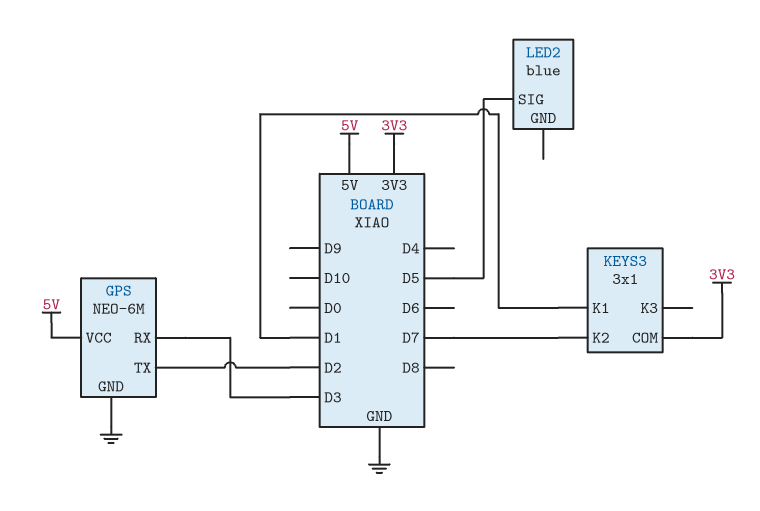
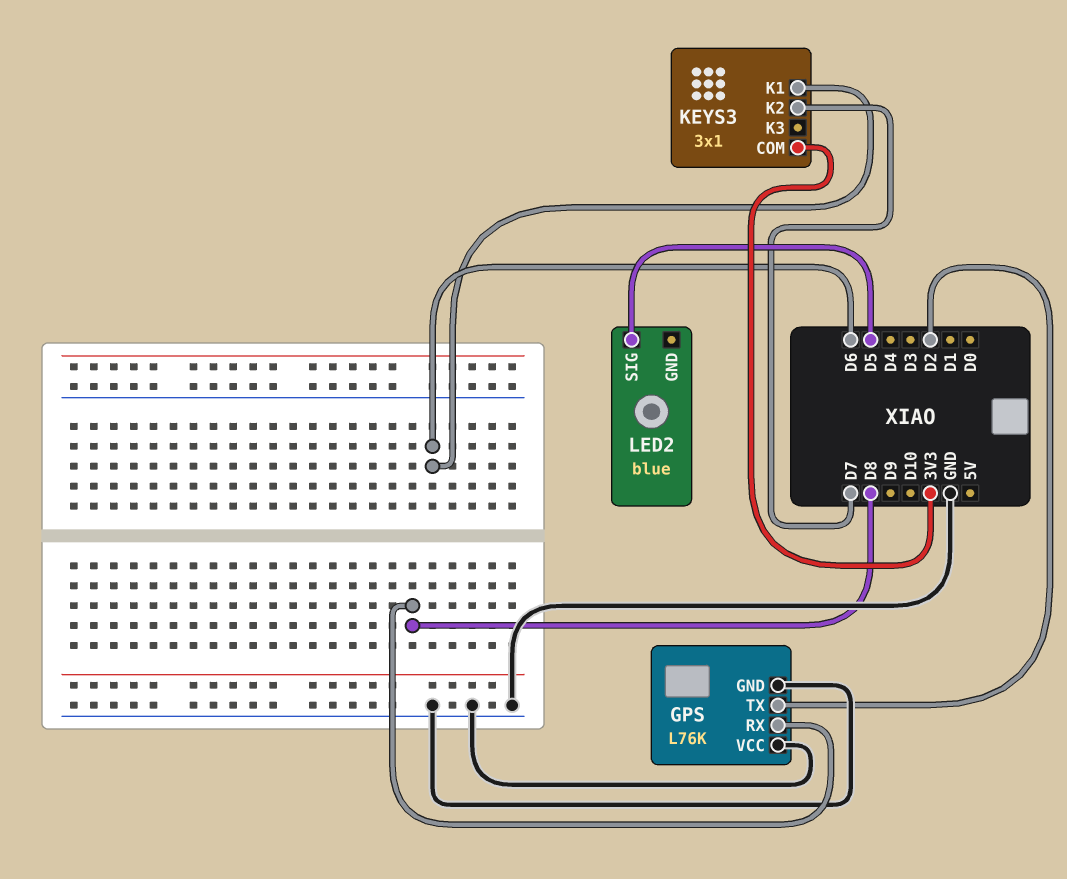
GPS: NEO-6M -> L76K
GPS pin RX: D3 -> D8
GPS pin VCC: 5V -> GND
KEYS3 pin K1: D1 -> D6

